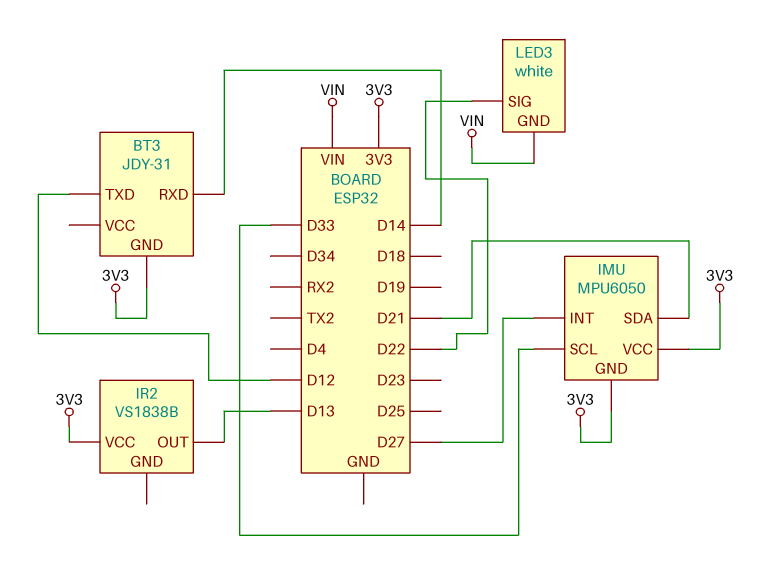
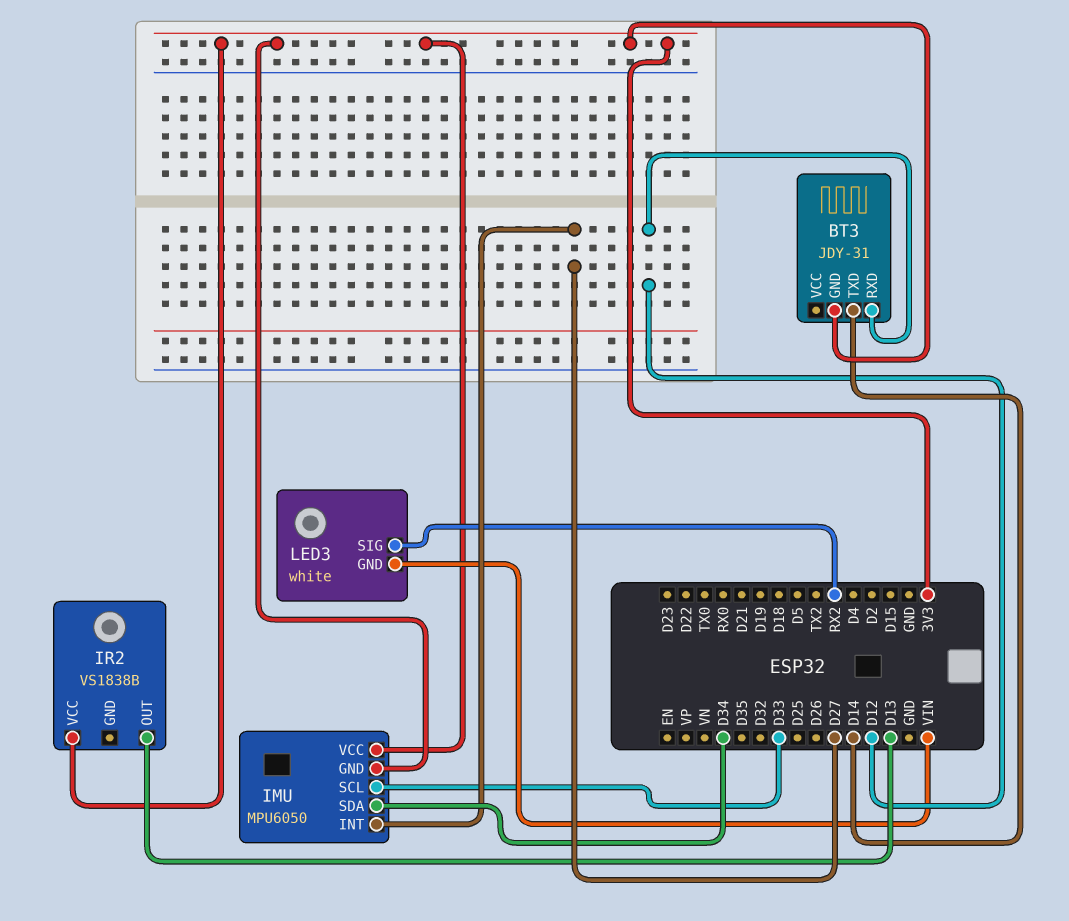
BT3 pin RXD: D14 -> D12
BT3 pin TXD: D12 -> D14
IMU pin SDA: D21 -> D34
LED3 pin SIG: D22 -> RX2

